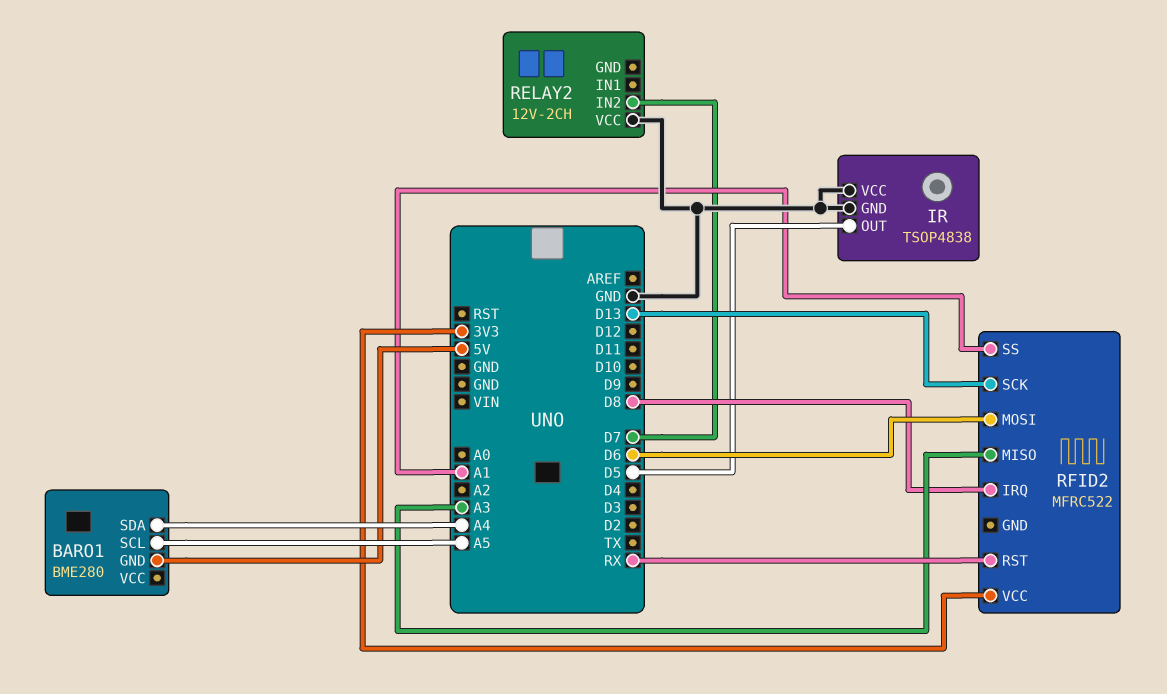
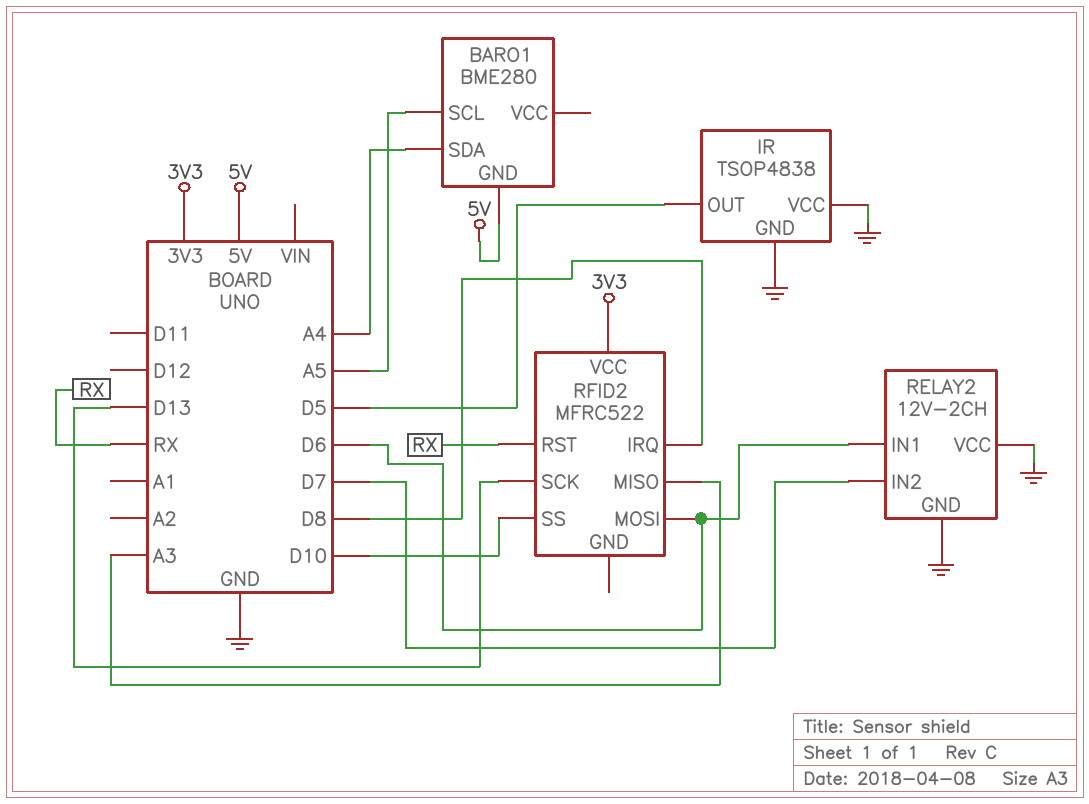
RELAY2 pin GND: none -> GND
RELAY2 pin IN1: none -> D6
RFID2 pin SS: A1 -> D10

